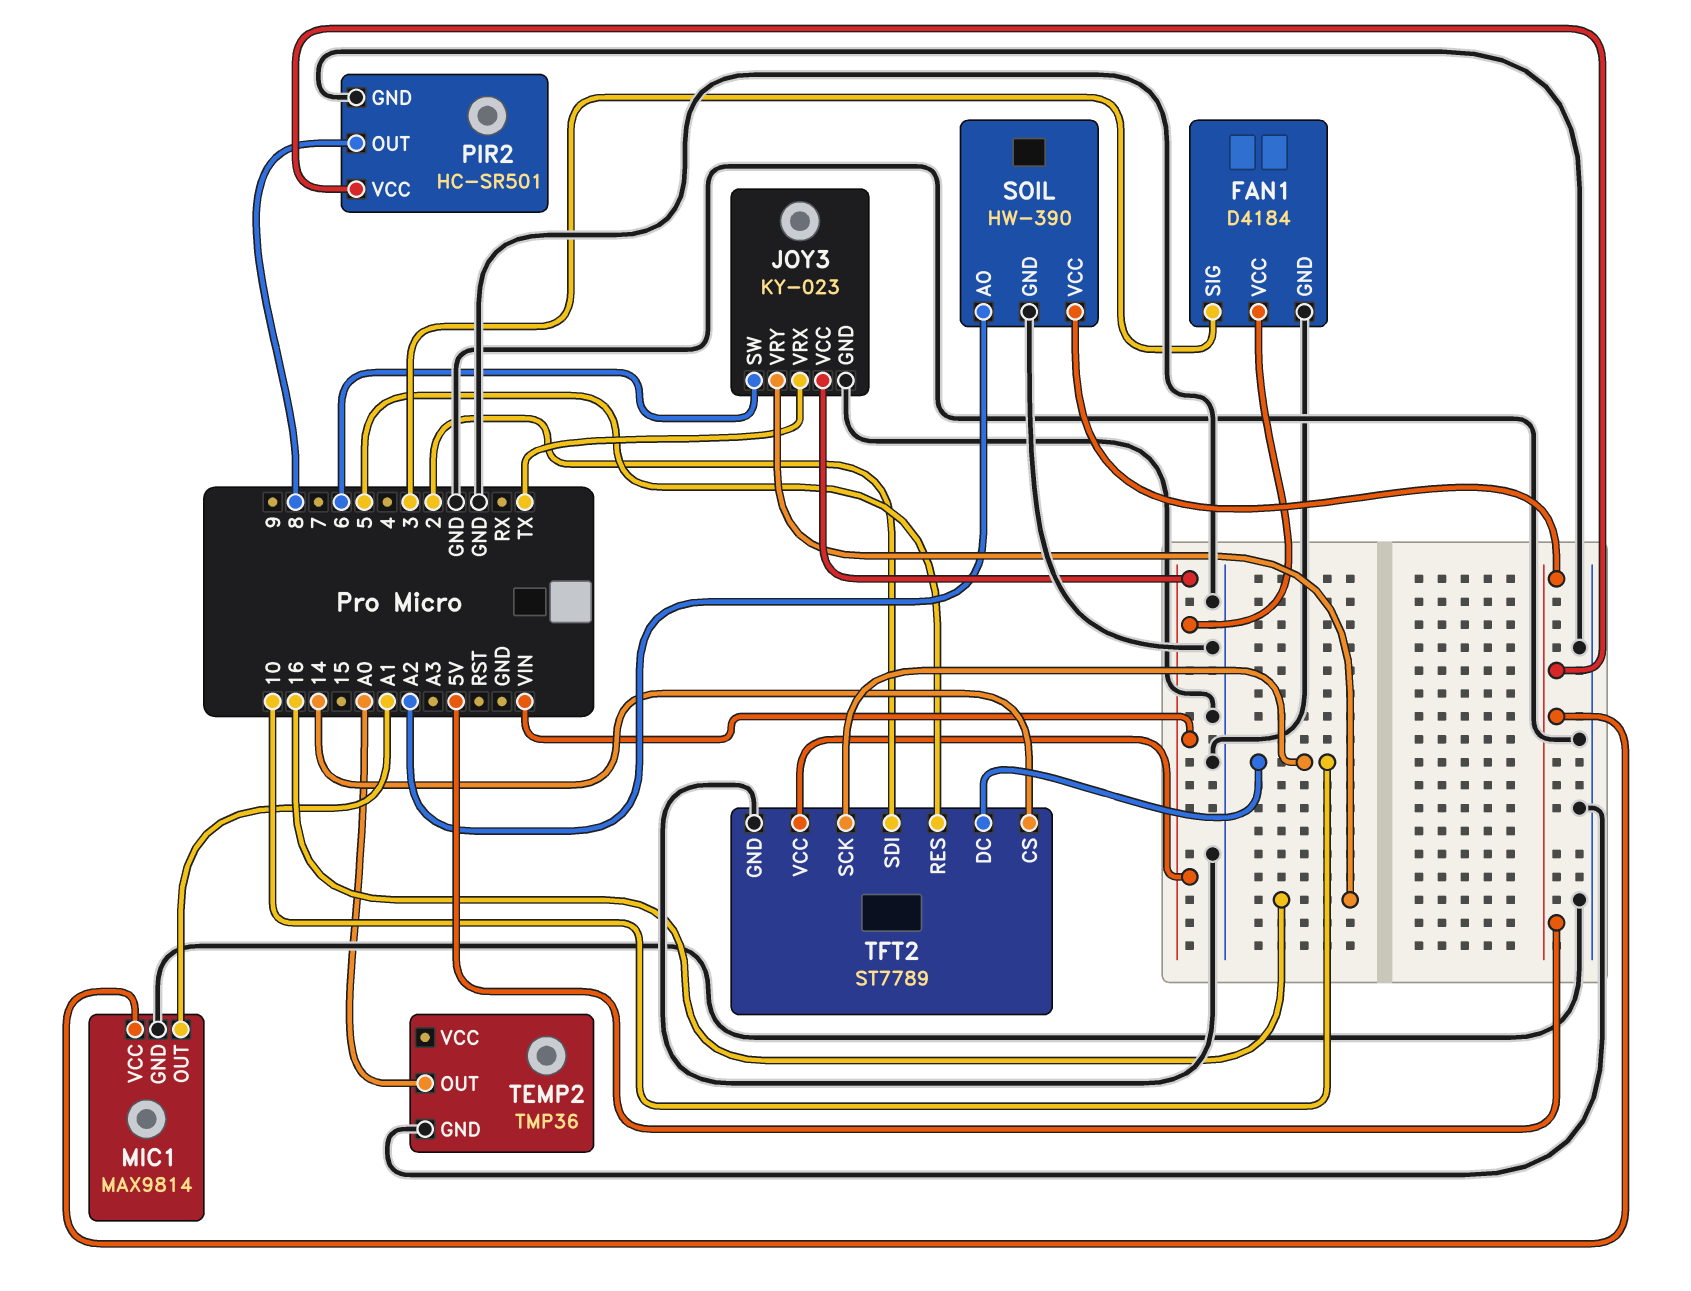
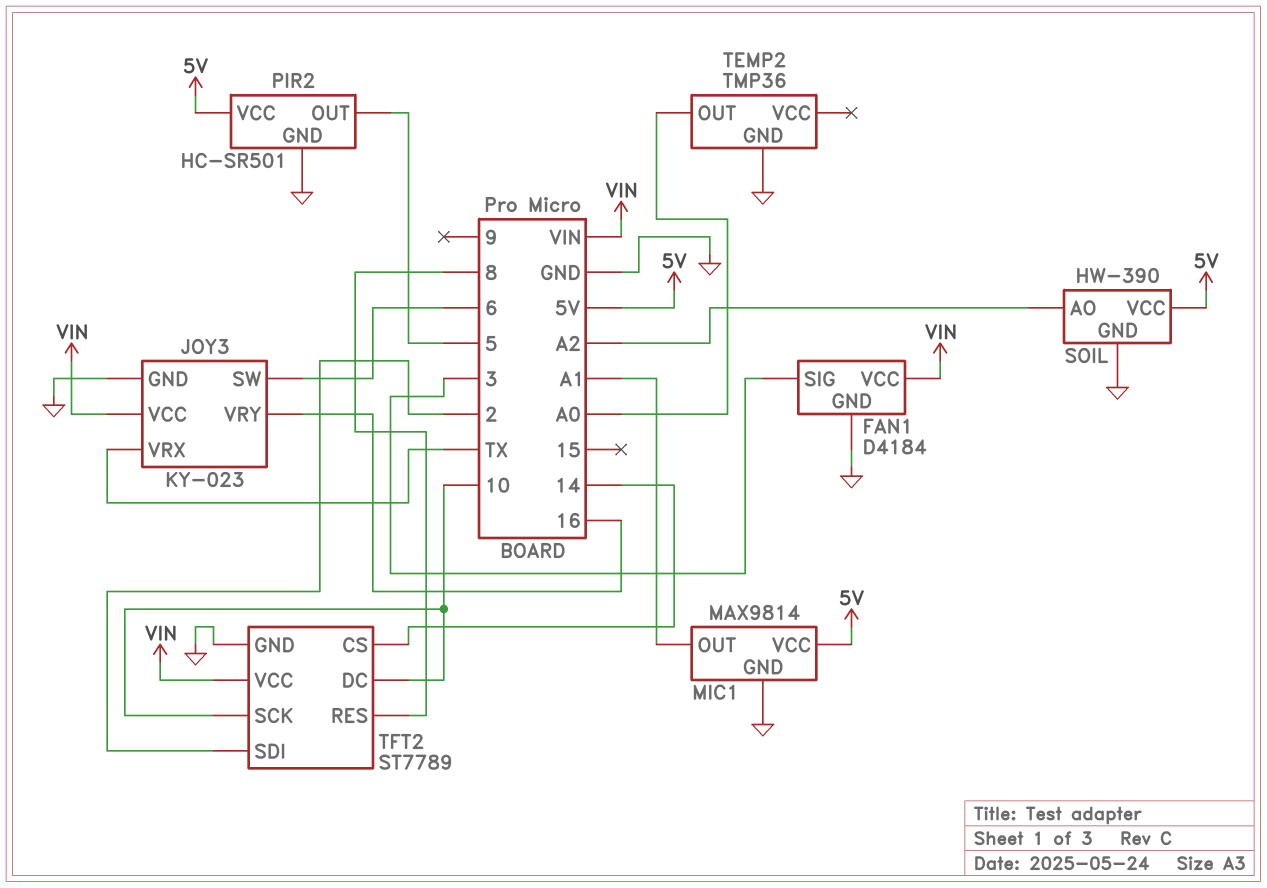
PIR2 pin OUT: 8 -> 5
TFT2 pin RES: 5 -> 8

